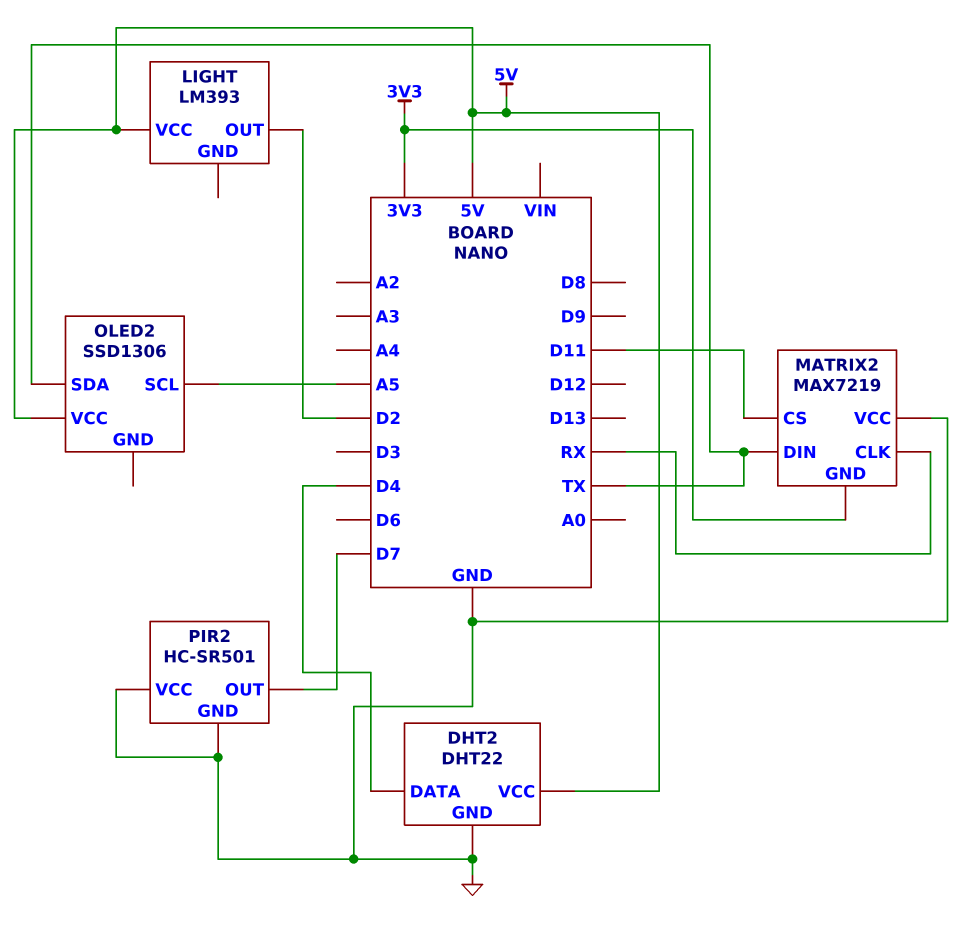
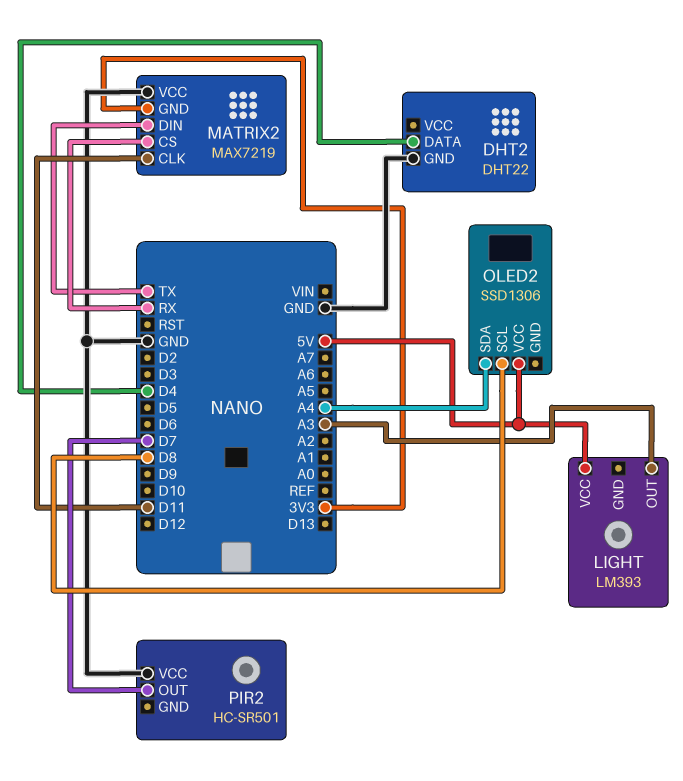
DHT2 pin VCC: 5V -> none
LIGHT pin OUT: D2 -> A3
MATRIX2 pin CLK: RX -> D11
MATRIX2 pin CS: D11 -> RX
OLED2 pin SCL: A5 -> D8
OLED2 pin SDA: TX -> A4
PIR2 pin GND: GND -> none

